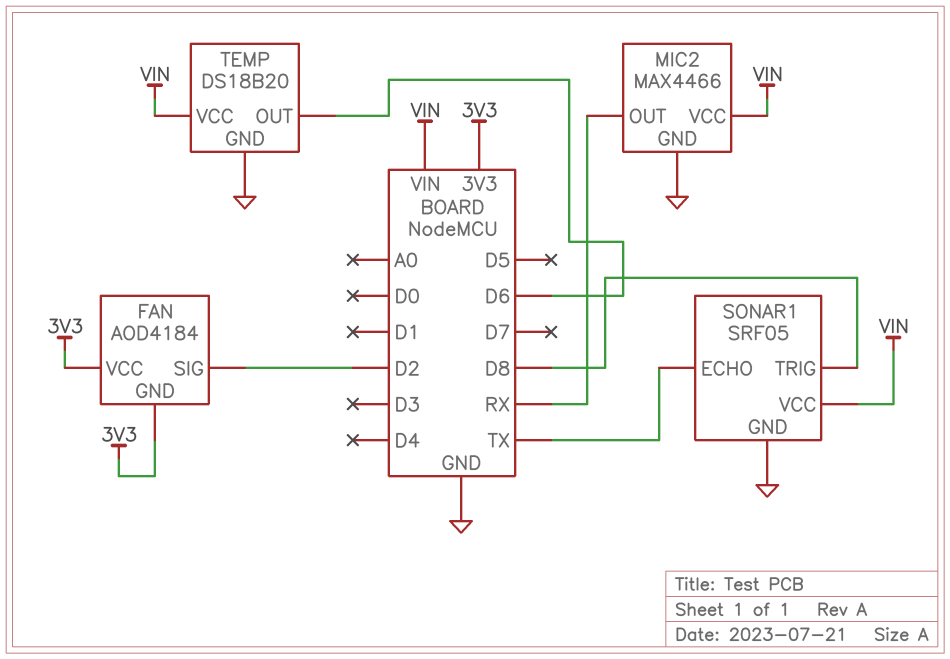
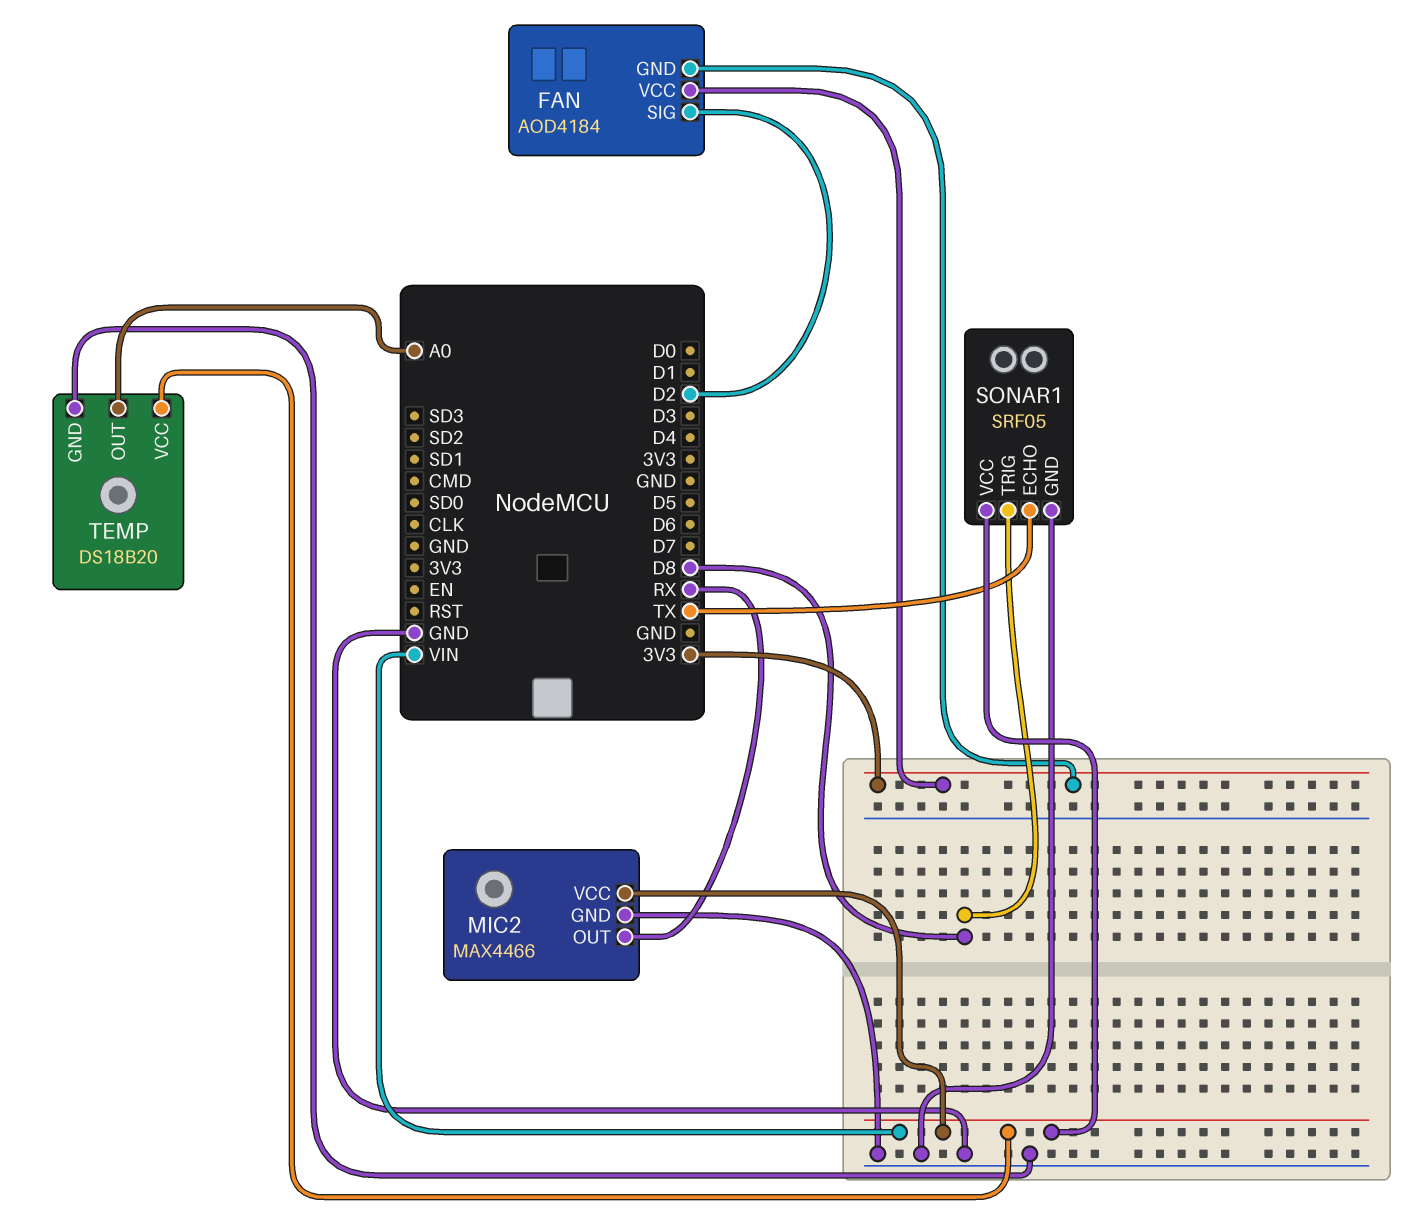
TEMP pin OUT: D6 -> A0

